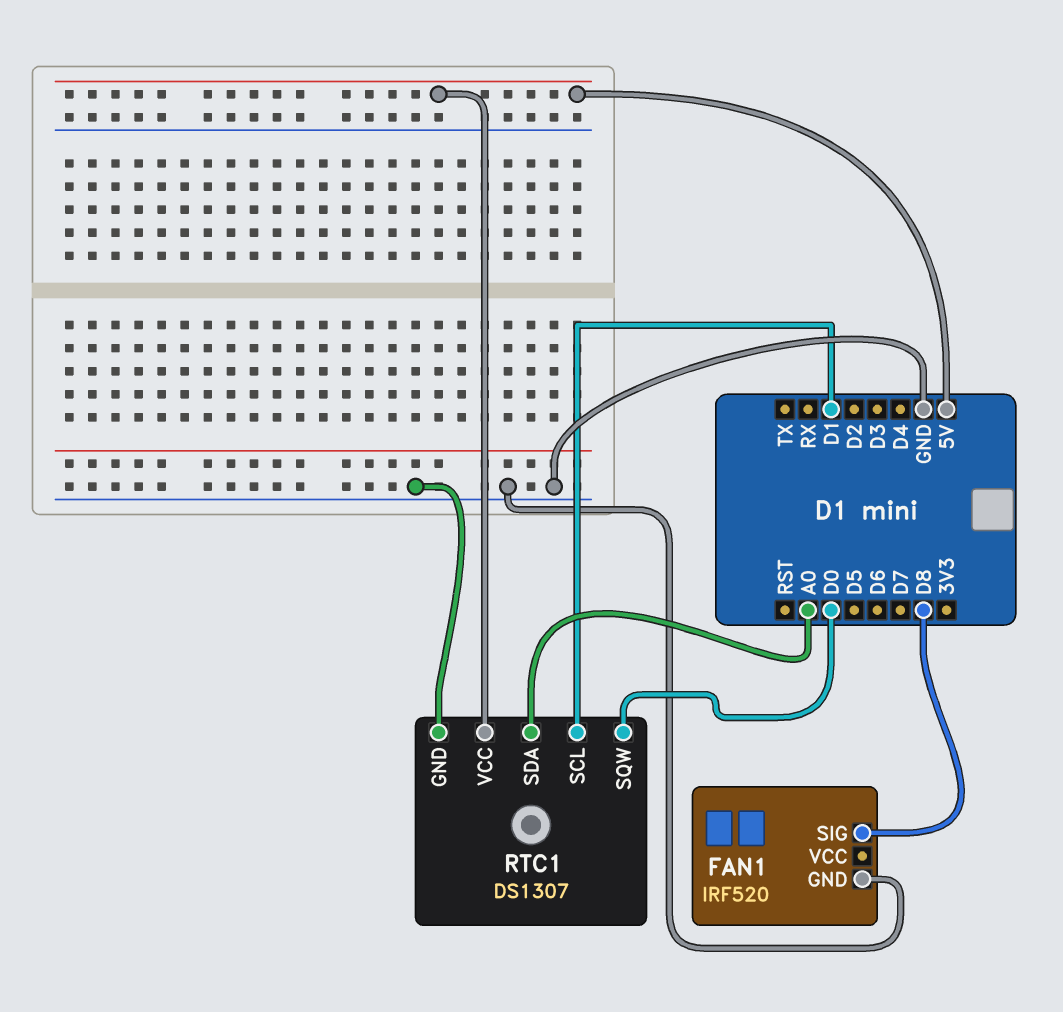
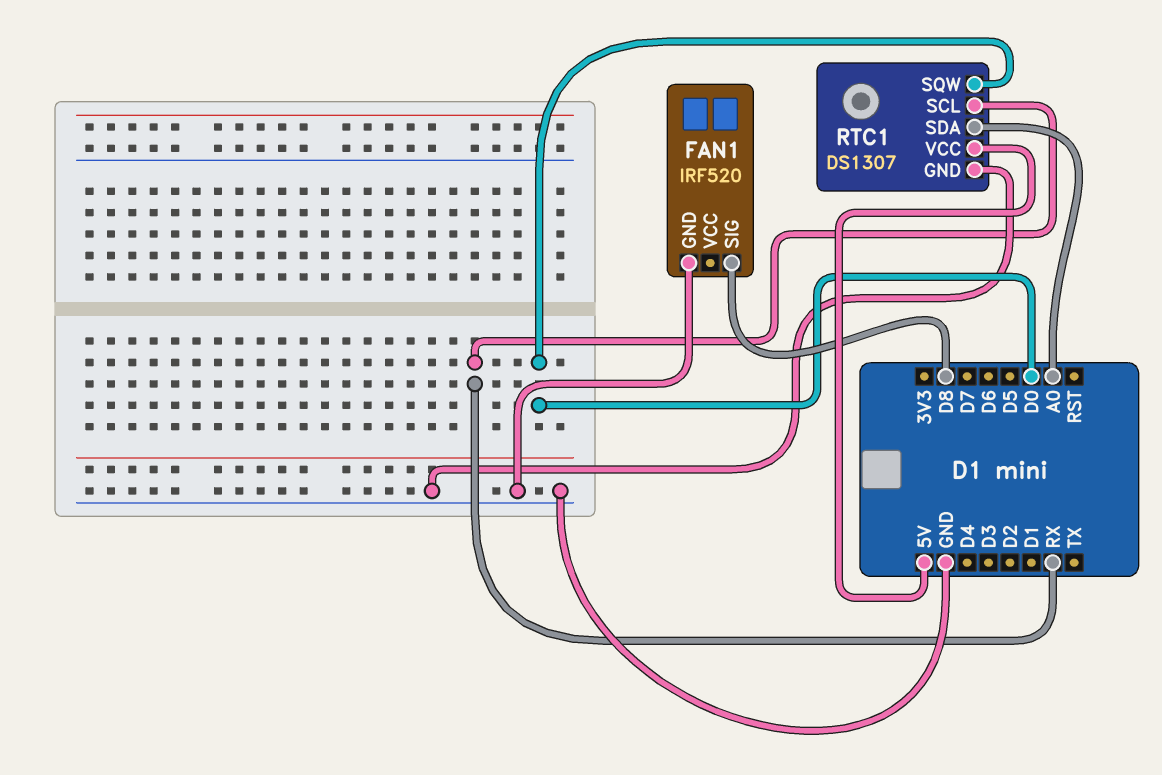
RTC1 pin SCL: D1 -> RX

